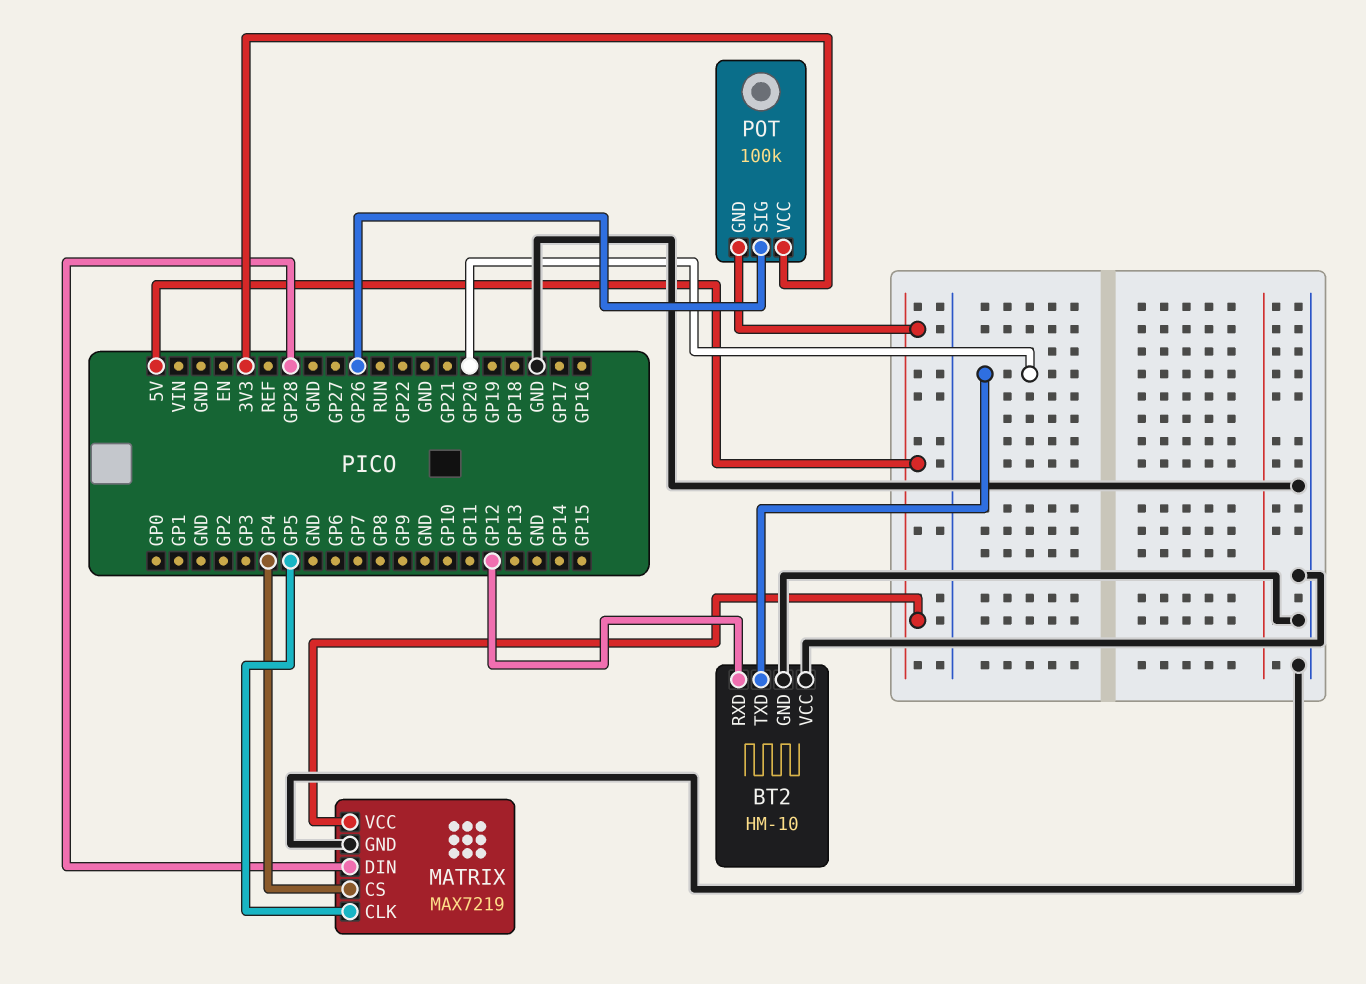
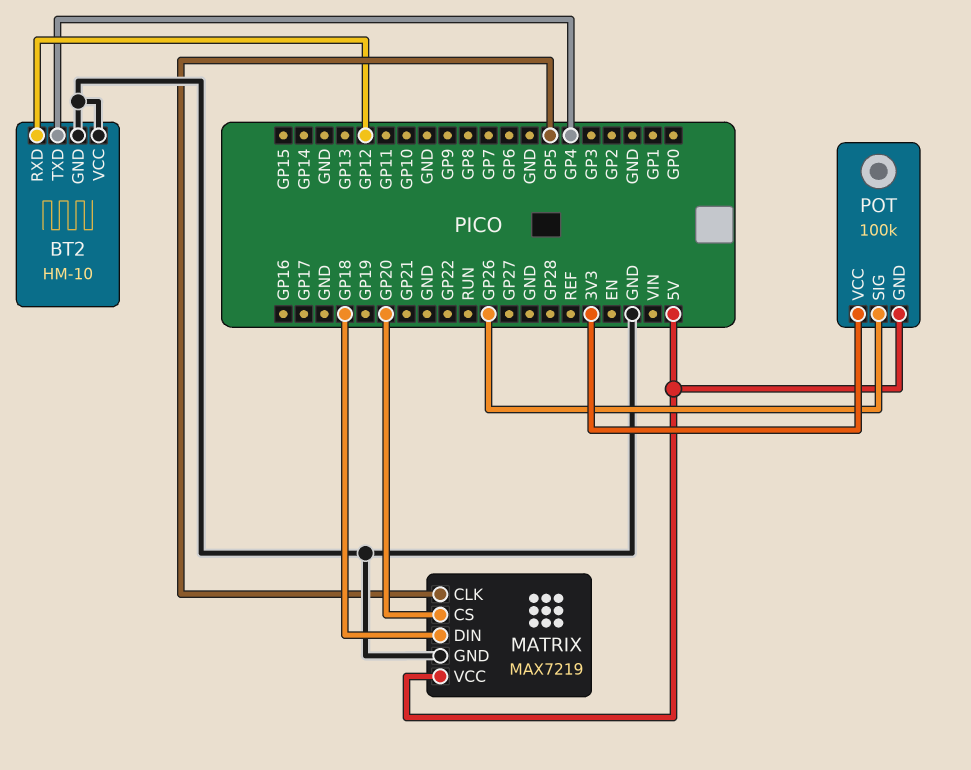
BT2 pin TXD: GP20 -> GP4
MATRIX pin CS: GP4 -> GP20
MATRIX pin DIN: GP28 -> GP18

